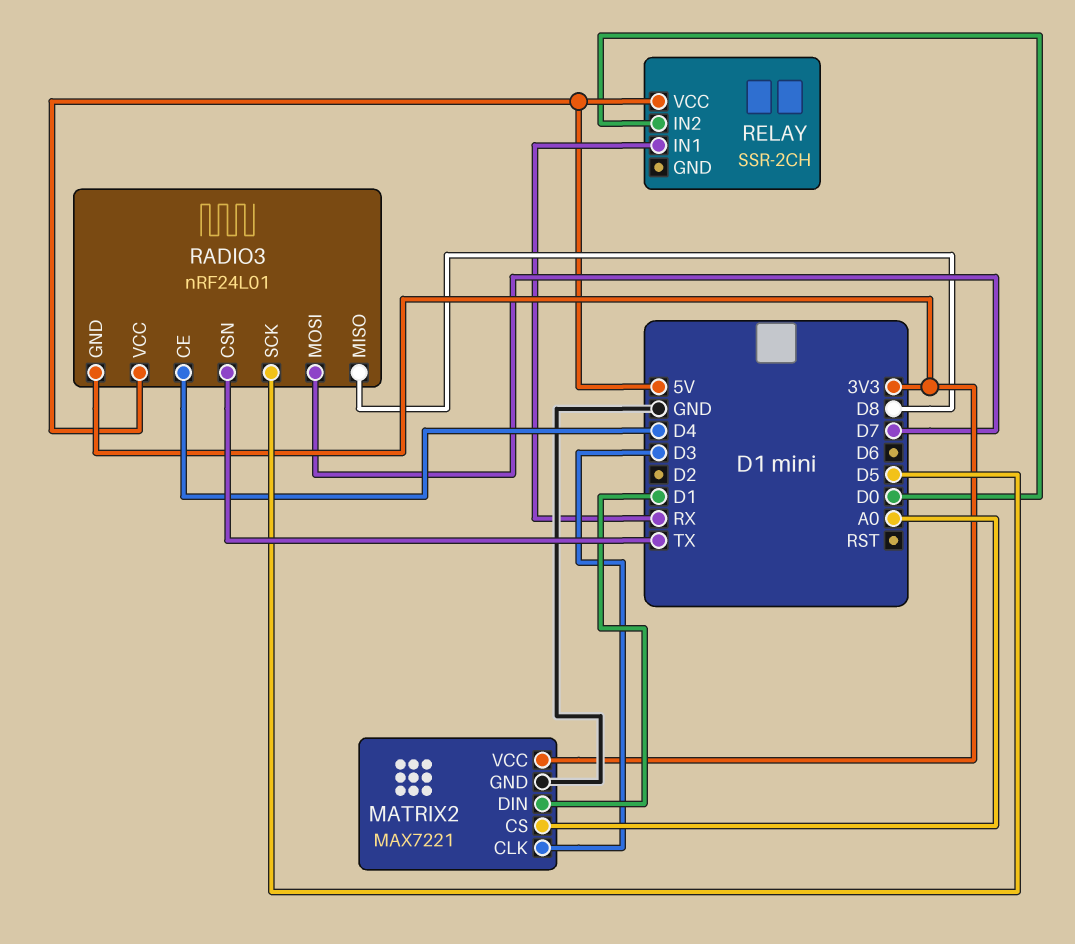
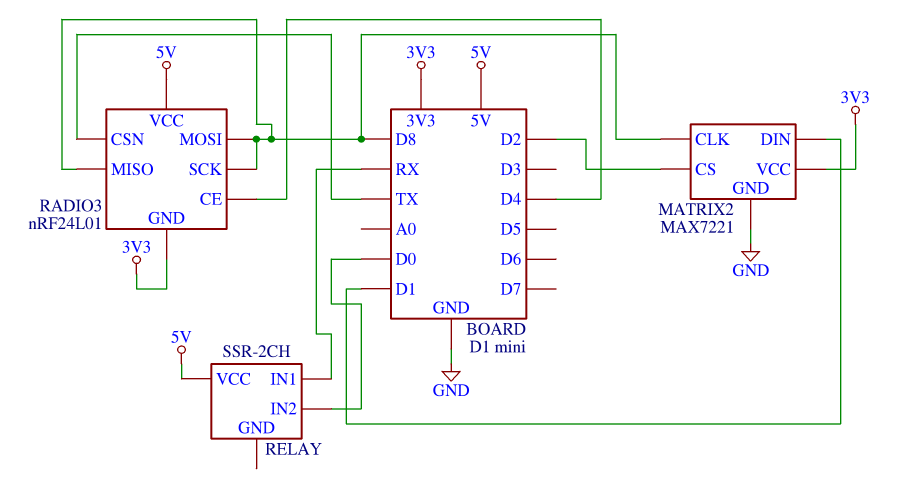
MATRIX2 pin CLK: D3 -> D8
MATRIX2 pin CS: A0 -> D2
RADIO3 pin MOSI: D7 -> D8
RADIO3 pin SCK: D5 -> D8

